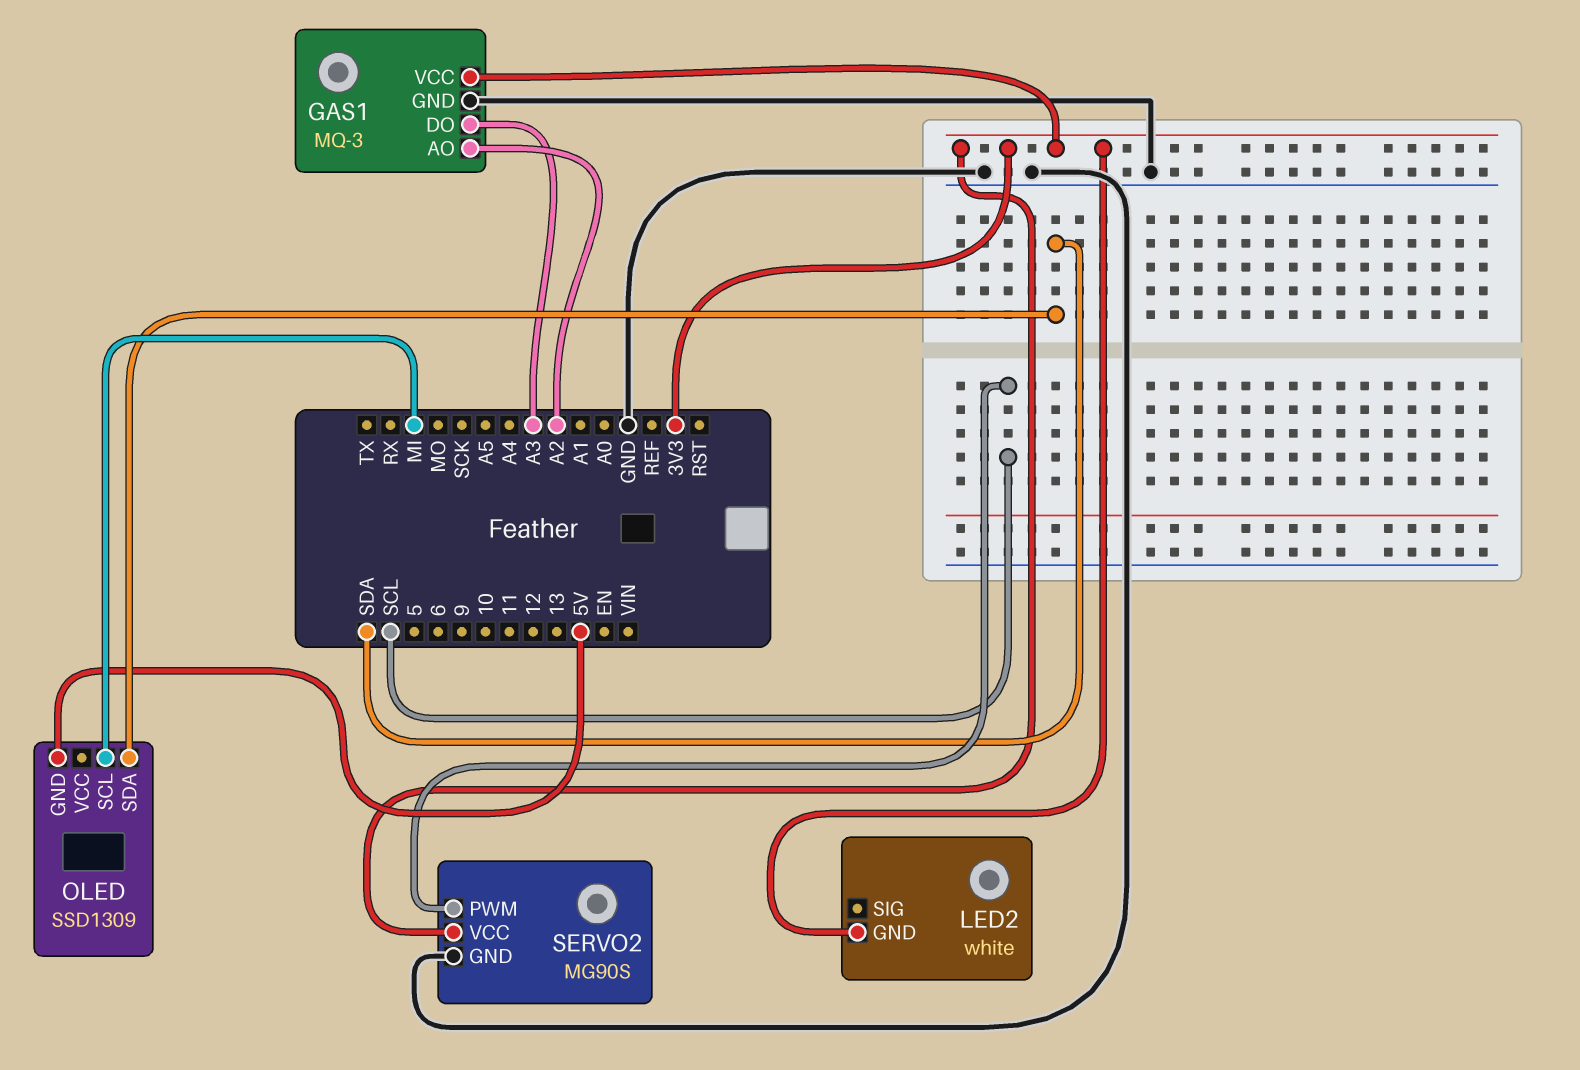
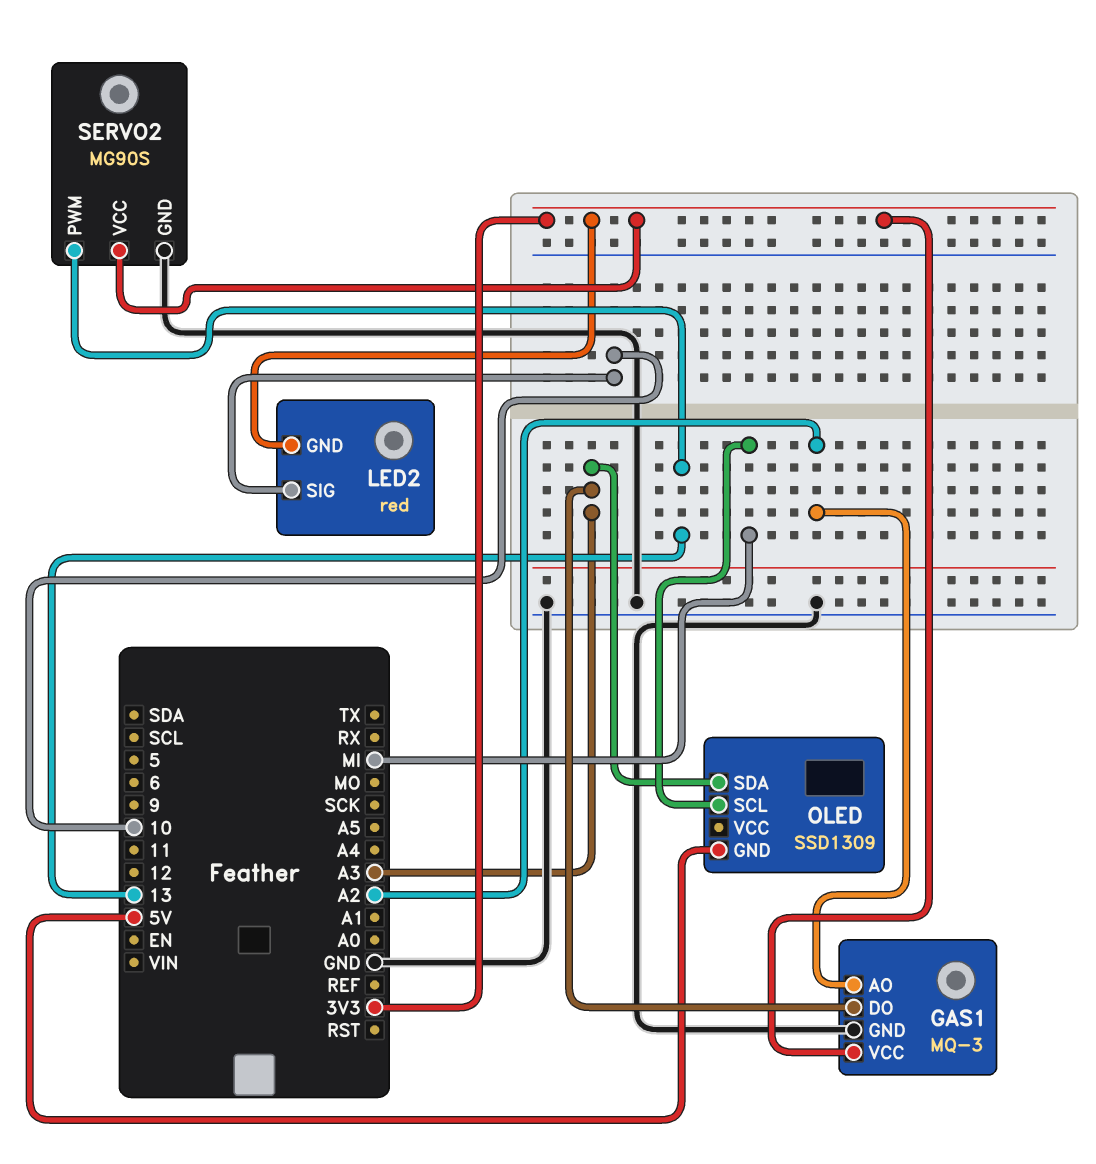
LED2: white -> red
LED2 pin SIG: none -> 10
OLED pin SDA: SDA -> A3
SERVO2 pin PWM: SCL -> 13

